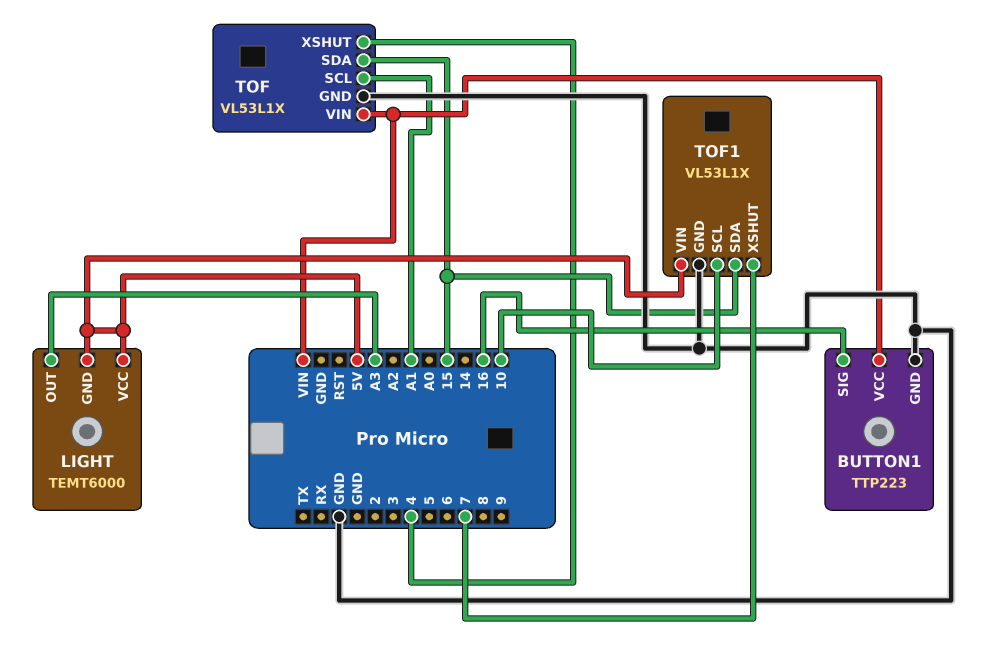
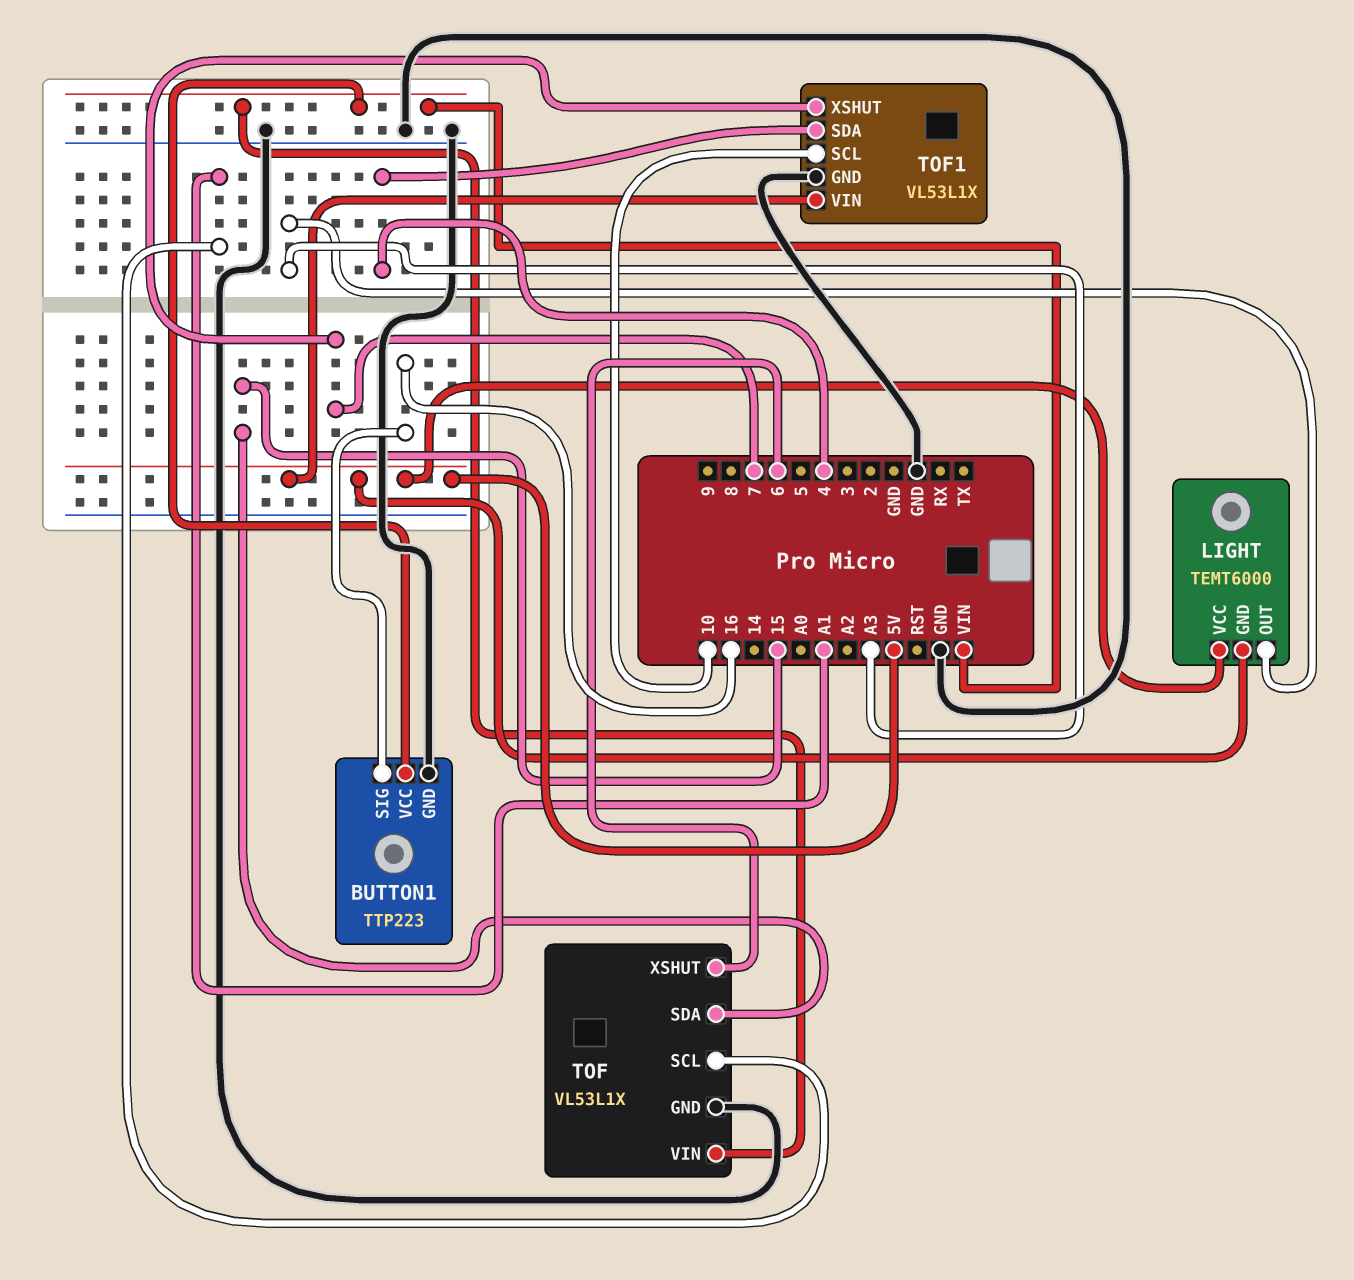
TOF pin XSHUT: 4 -> 6
TOF1 pin SDA: 15 -> 4

